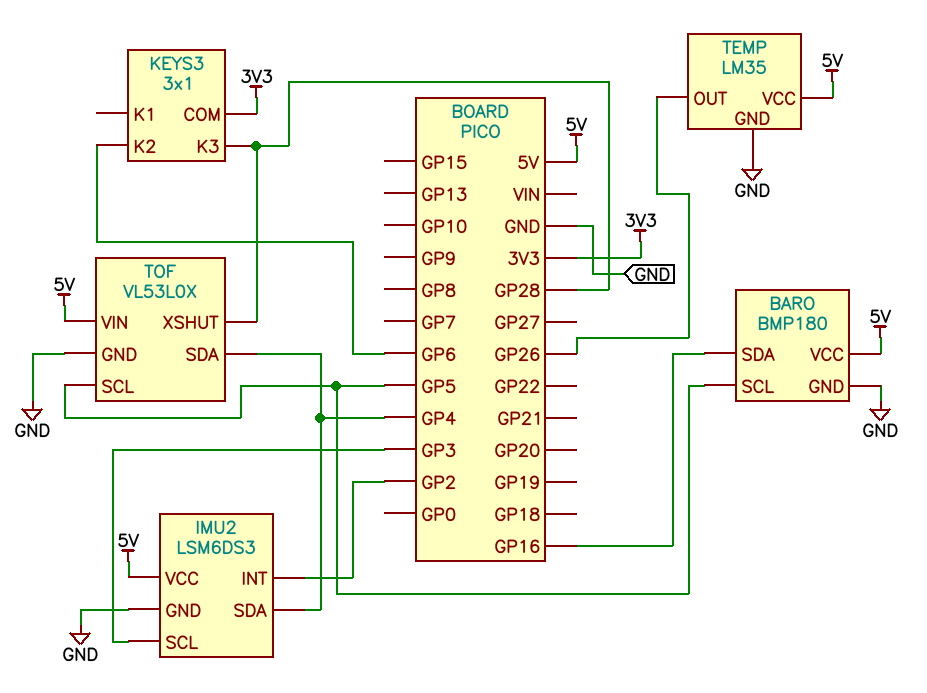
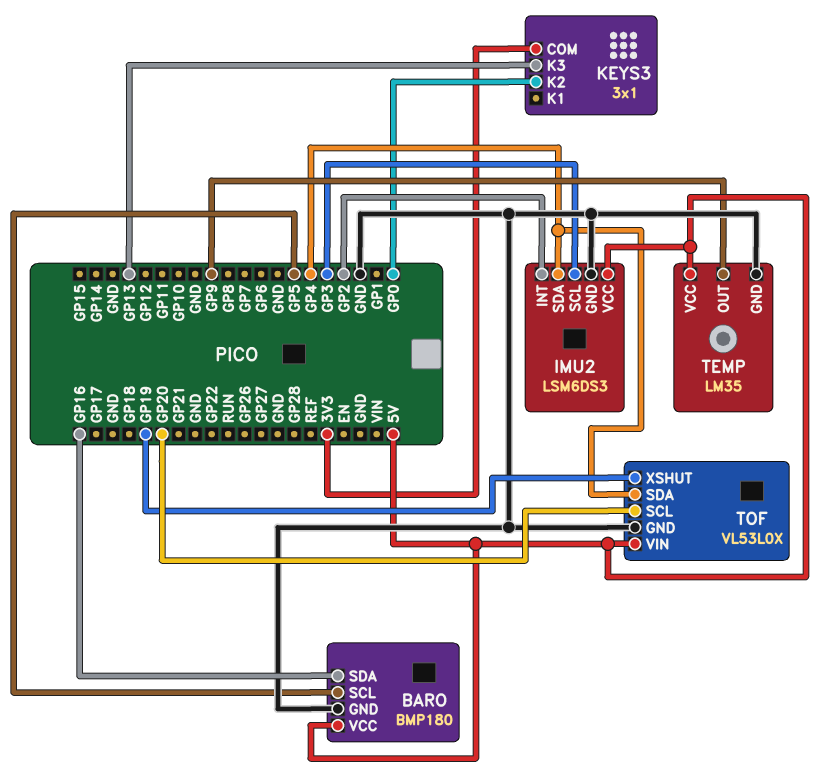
KEYS3 pin K2: GP6 -> GP0
KEYS3 pin K3: GP28 -> GP13
TEMP pin OUT: GP26 -> GP9
TOF pin SCL: GP5 -> GP20
TOF pin XSHUT: GP28 -> GP19

